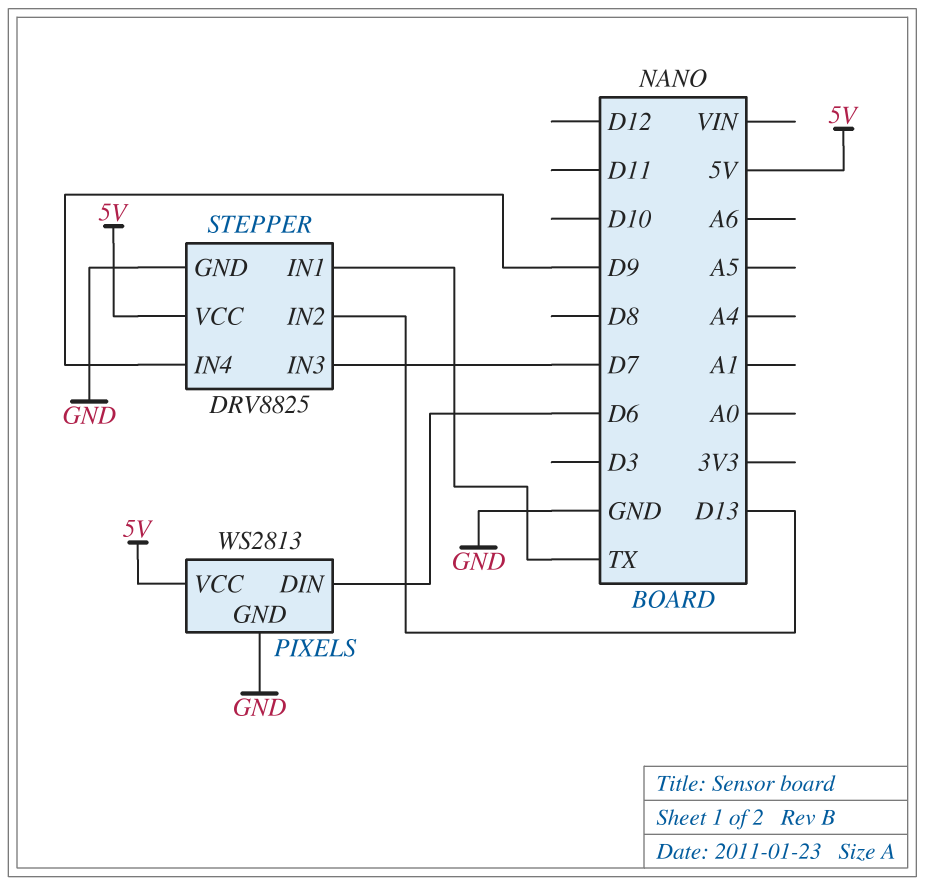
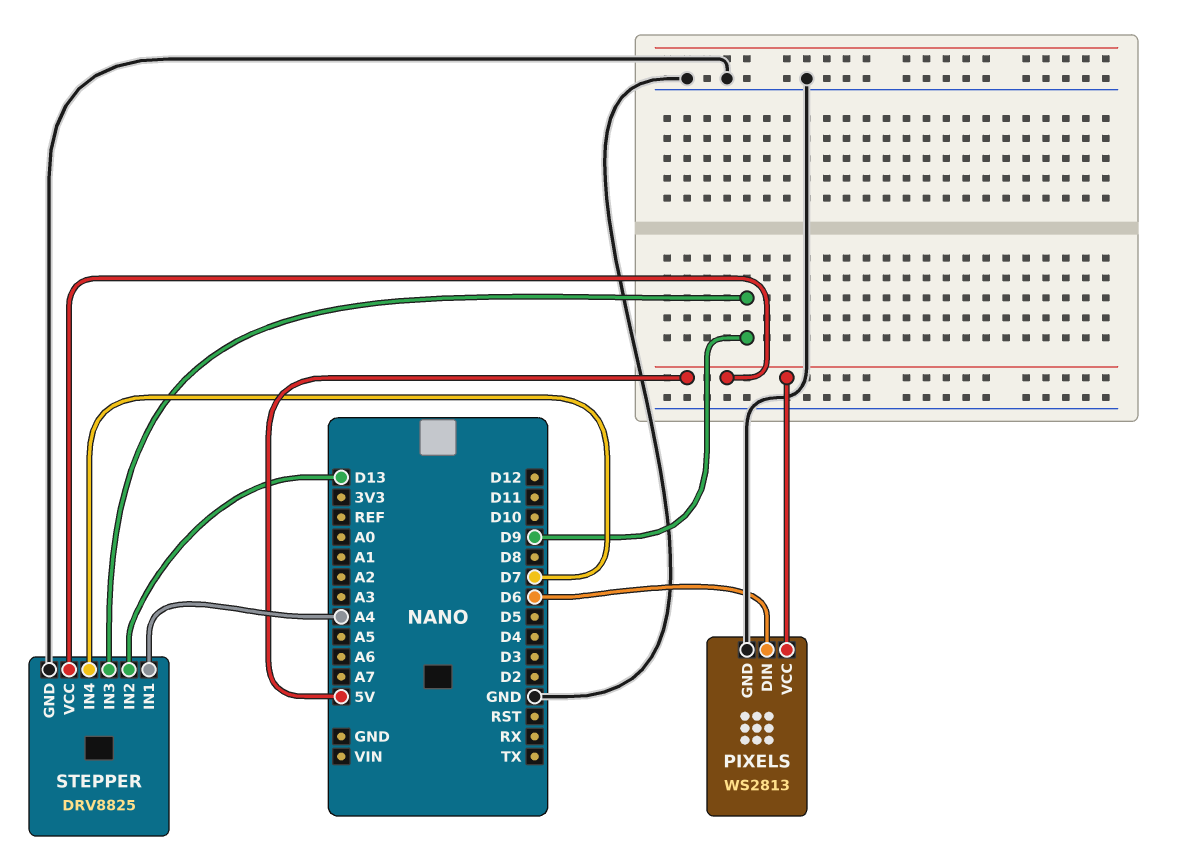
STEPPER pin IN1: TX -> A4
STEPPER pin IN3: D7 -> D9
STEPPER pin IN4: D9 -> D7

